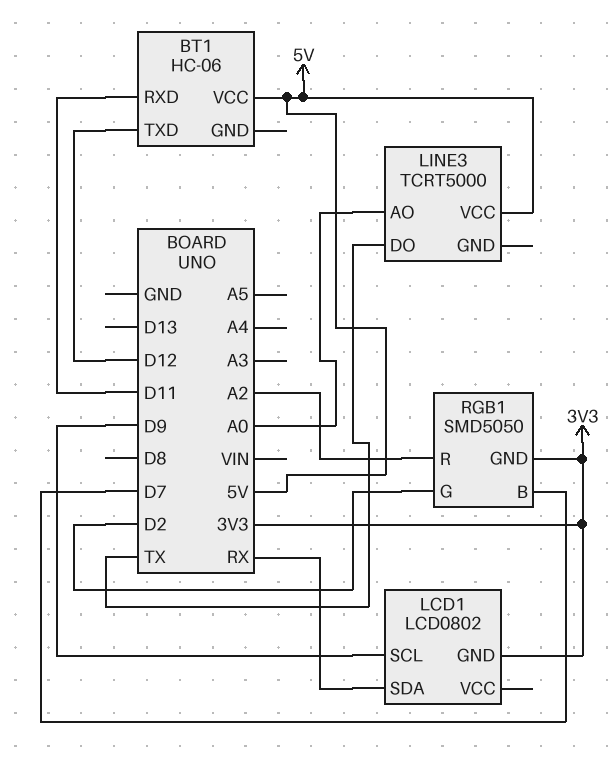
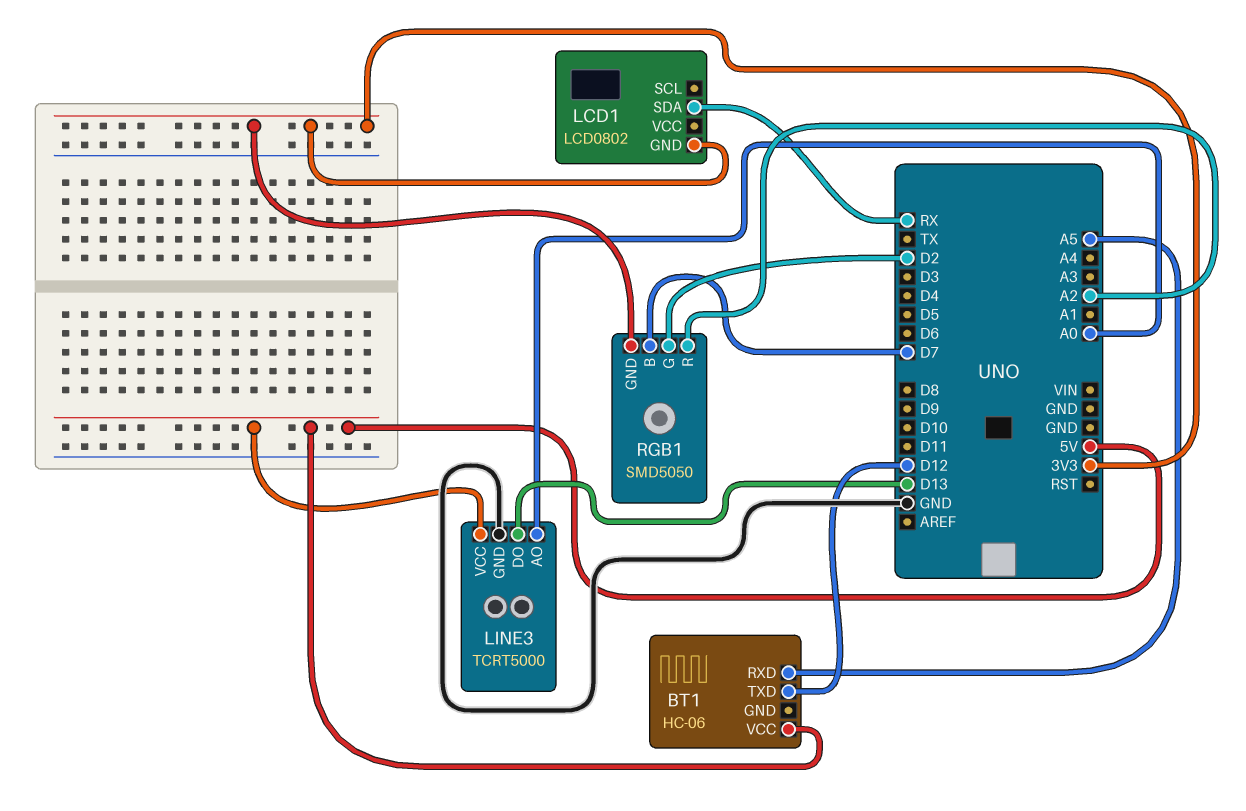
BT1 pin RXD: D11 -> A5
LCD1 pin SCL: D9 -> none
LINE3 pin DO: TX -> D13
LINE3 pin GND: none -> GND

